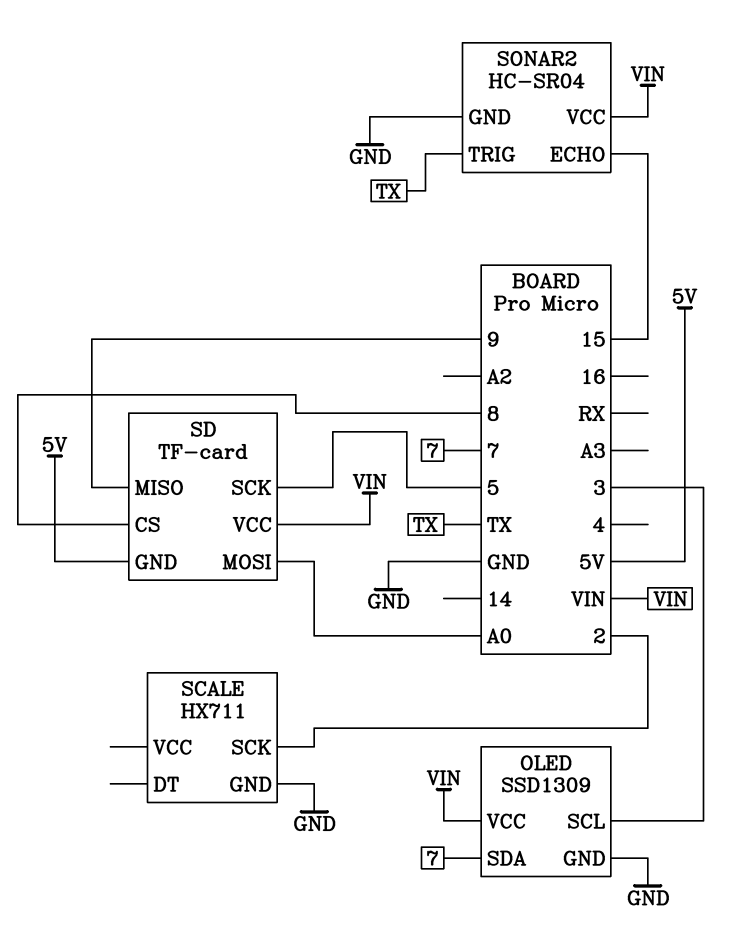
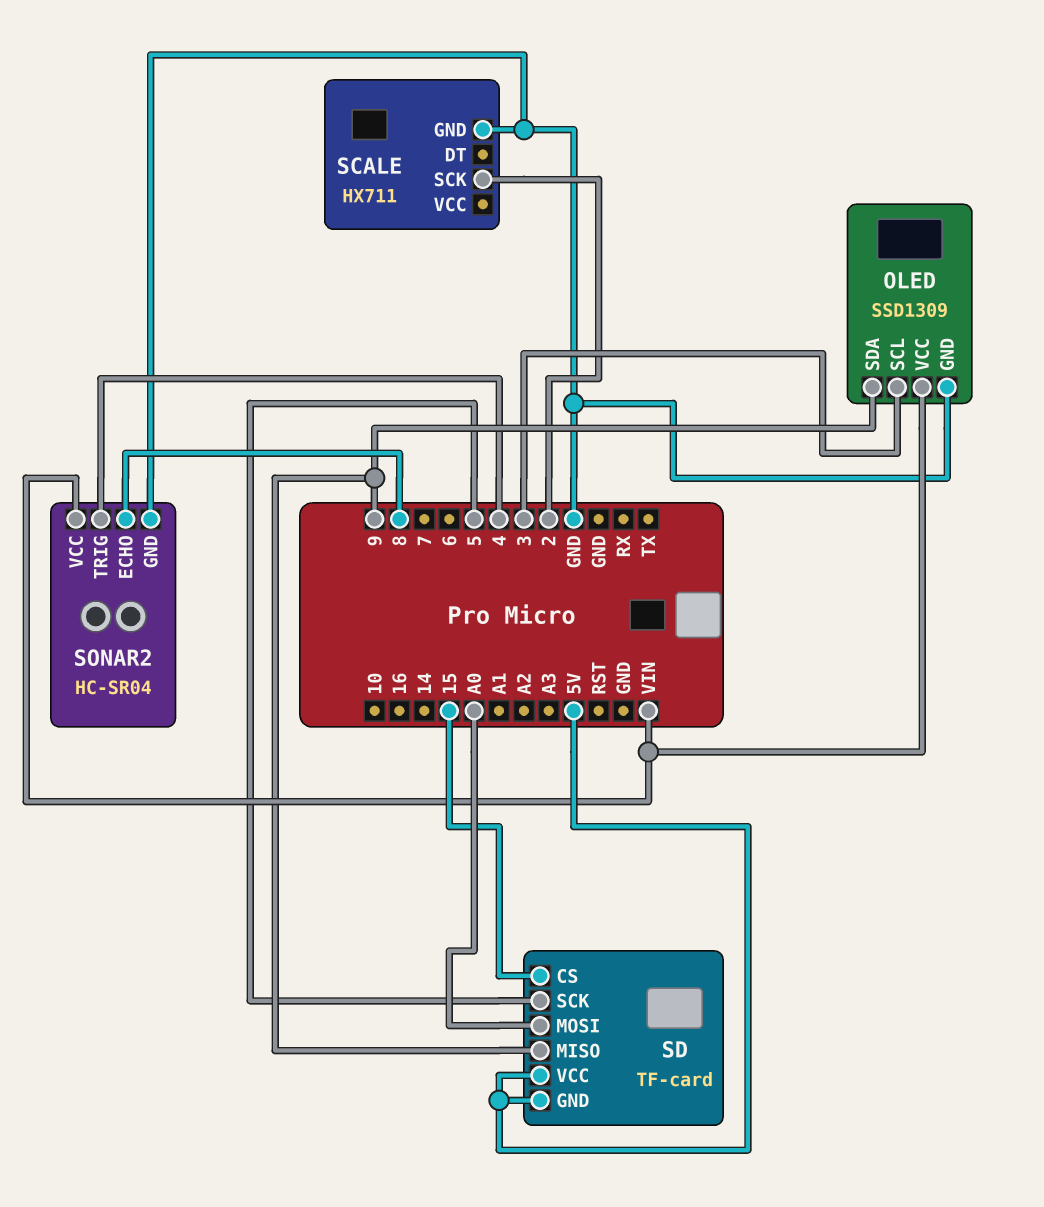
OLED pin SDA: 7 -> 9
SD pin CS: 8 -> 15
SD pin VCC: VIN -> 5V
SONAR2 pin ECHO: 15 -> 8
SONAR2 pin TRIG: TX -> 4

